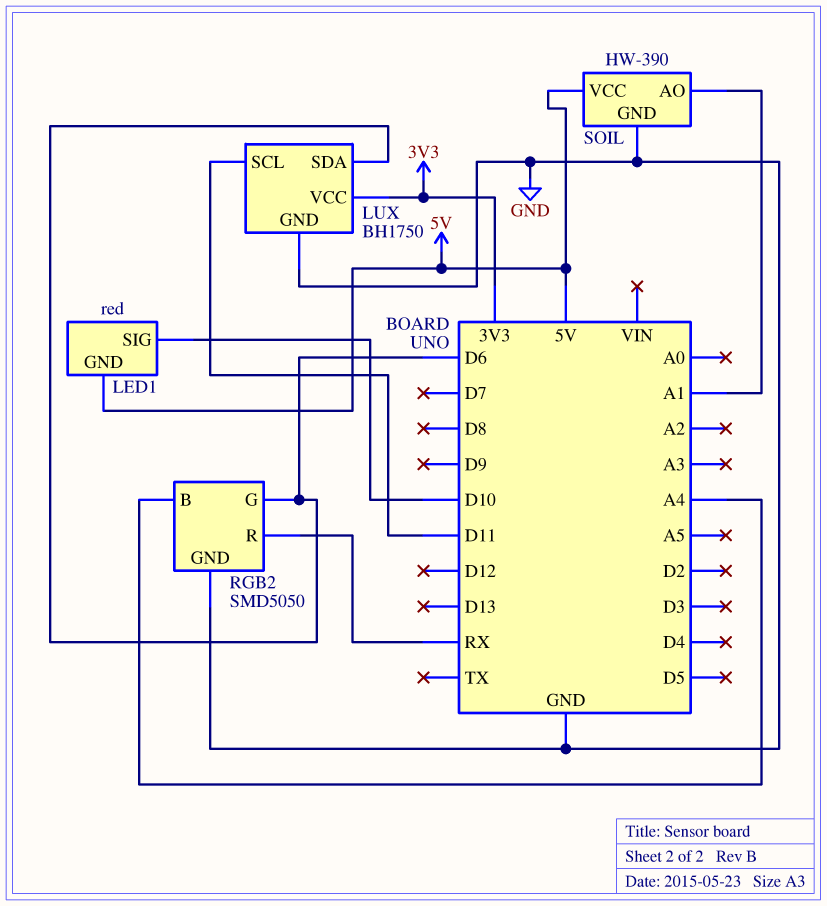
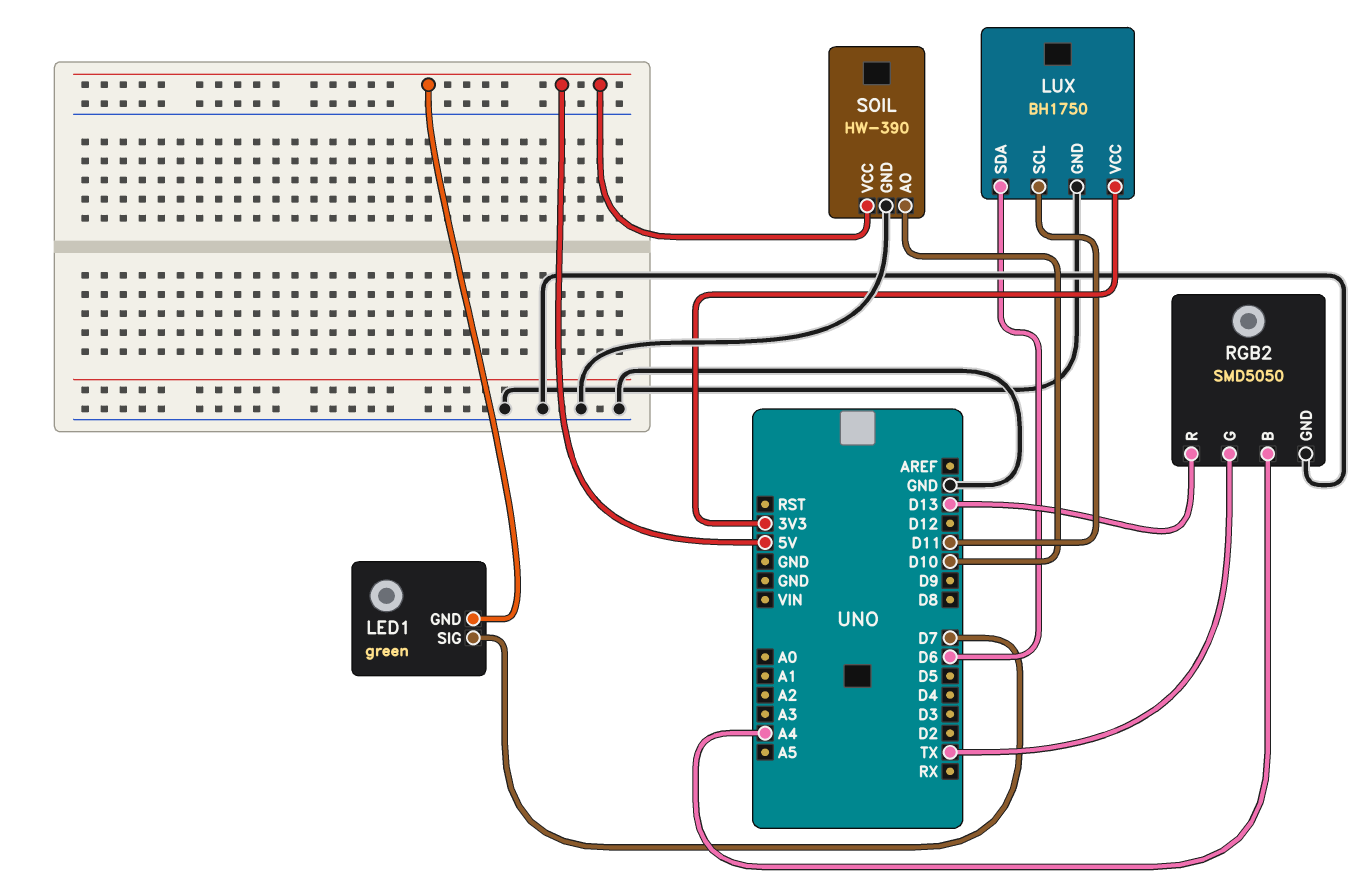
LED1: red -> green
LED1 pin SIG: D10 -> D7
RGB2 pin G: D6 -> TX
RGB2 pin R: RX -> D13
SOIL pin AO: A1 -> D10

